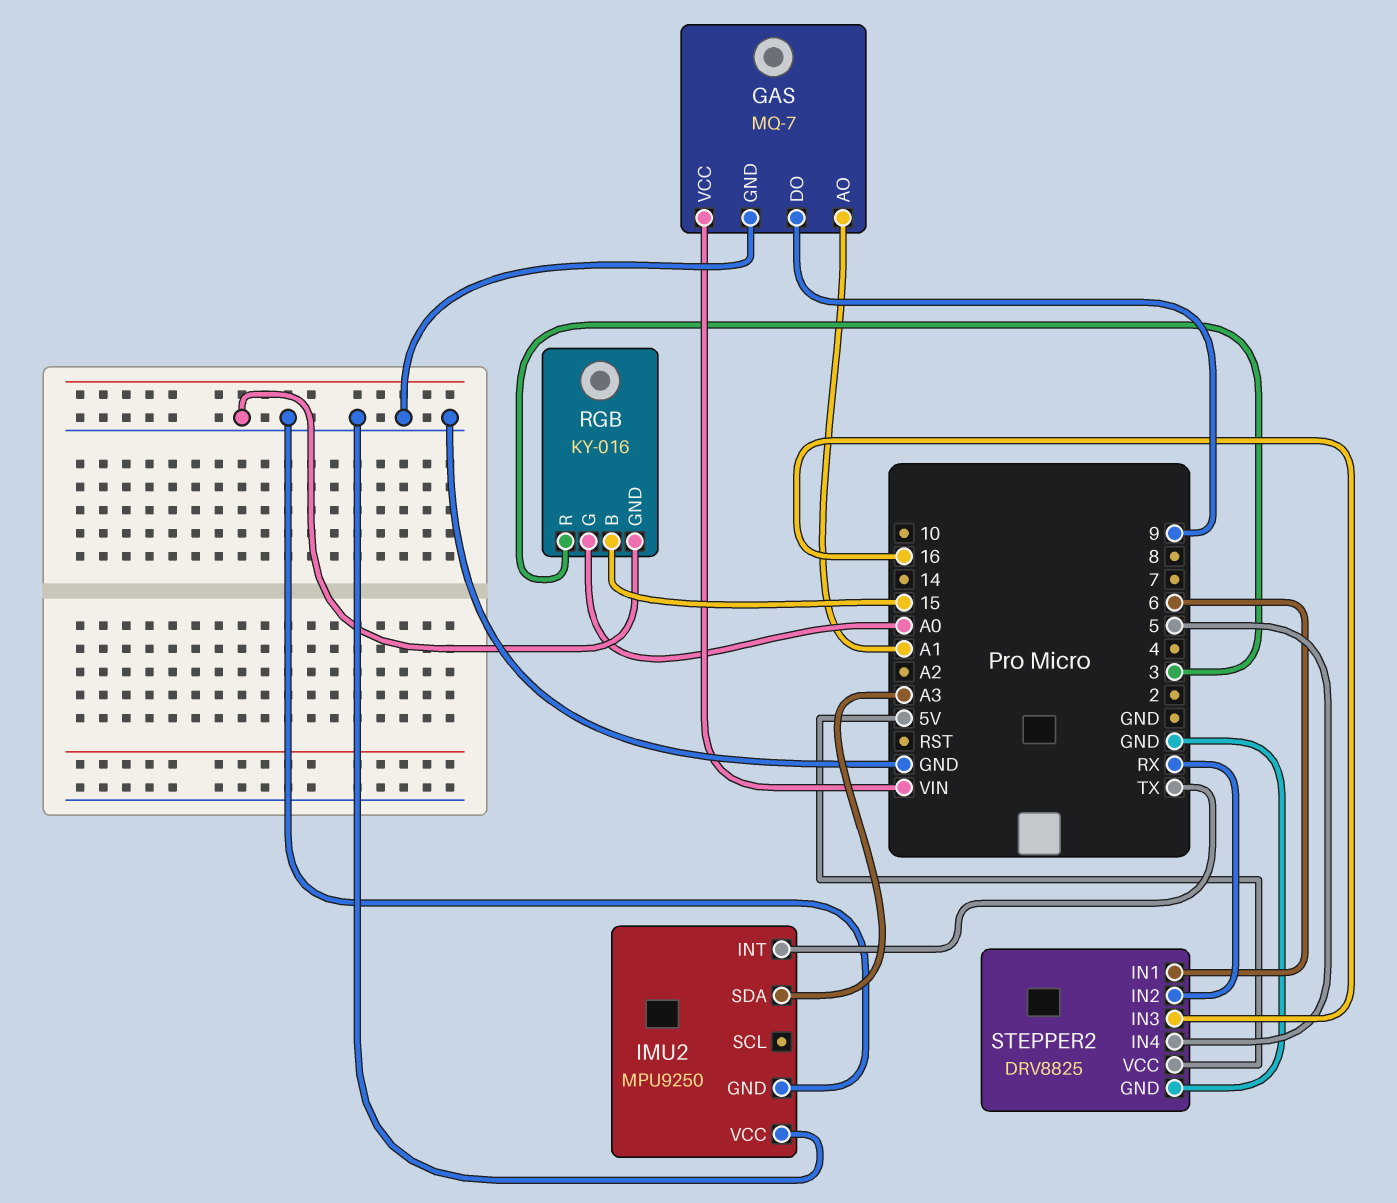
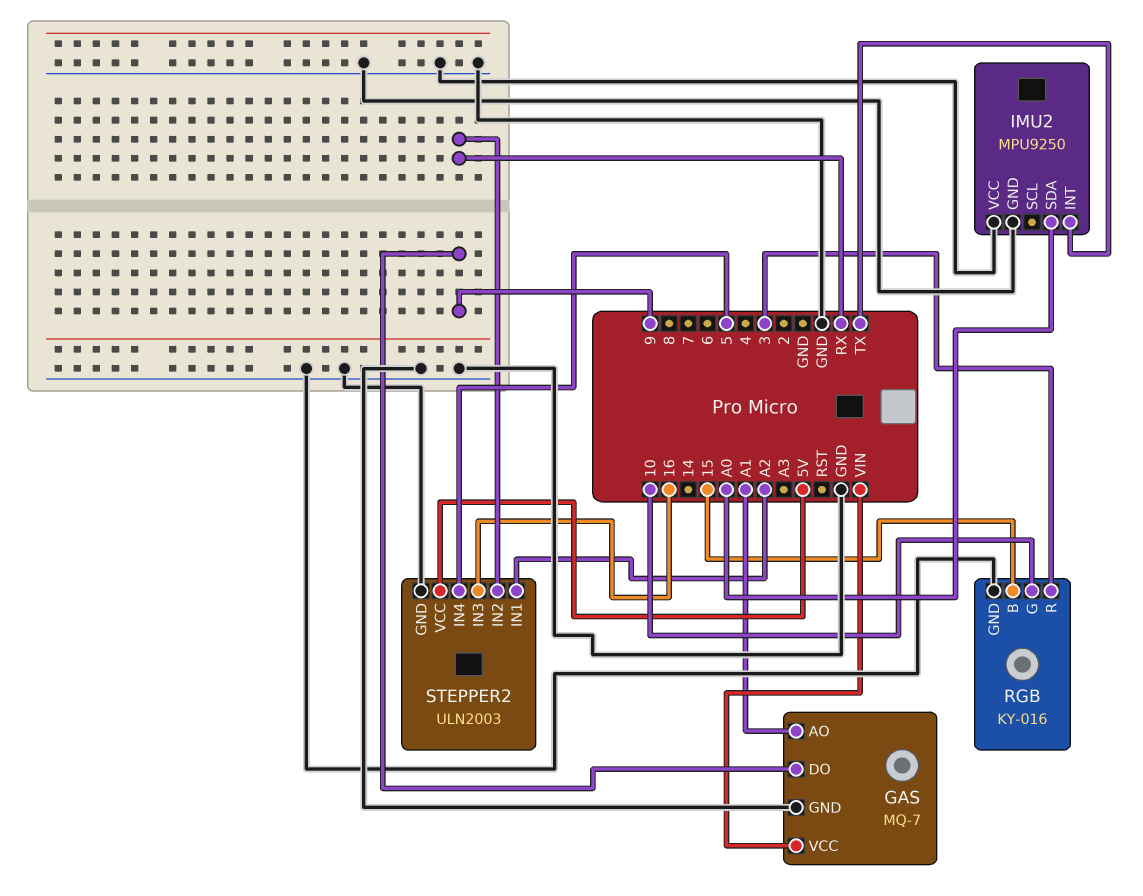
IMU2 pin SDA: A3 -> A0
RGB pin G: A0 -> 10
STEPPER2: DRV8825 -> ULN2003
STEPPER2 pin IN1: 6 -> A2

